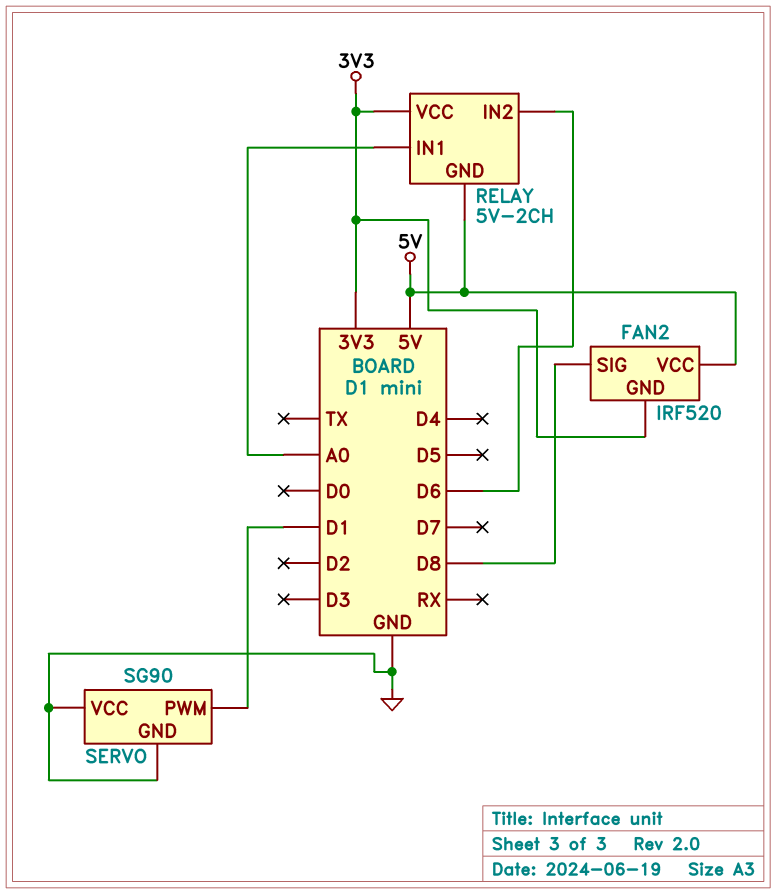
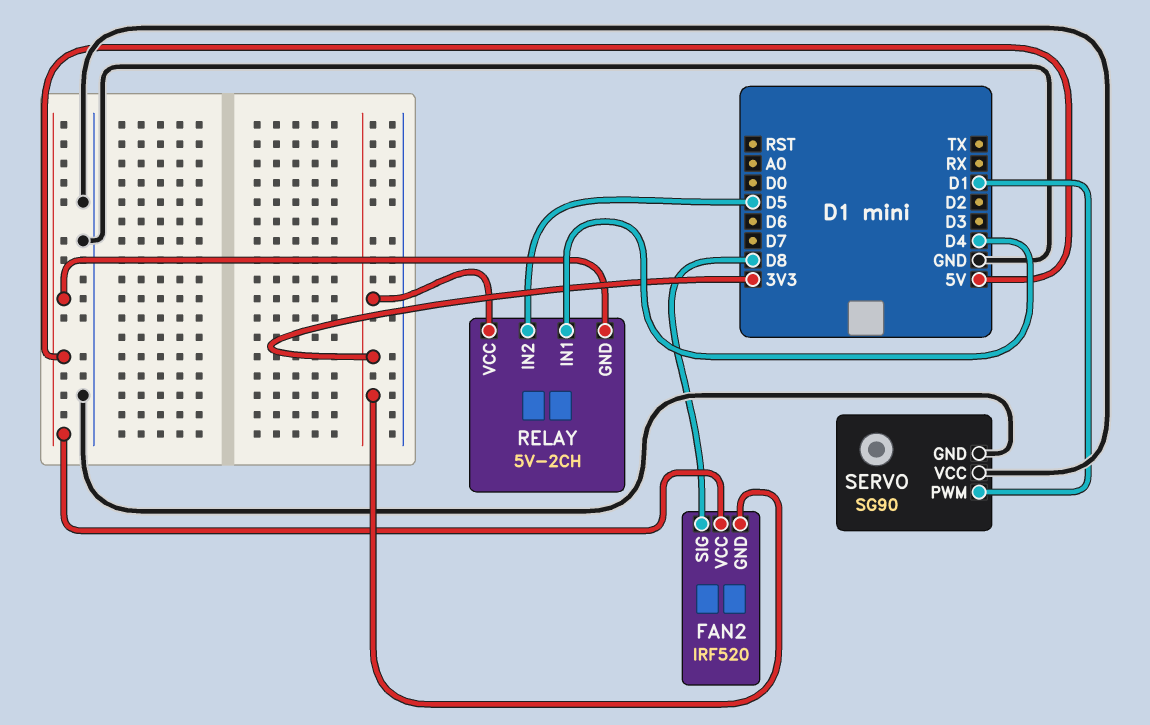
RELAY pin IN1: A0 -> D4
RELAY pin IN2: D6 -> D5

